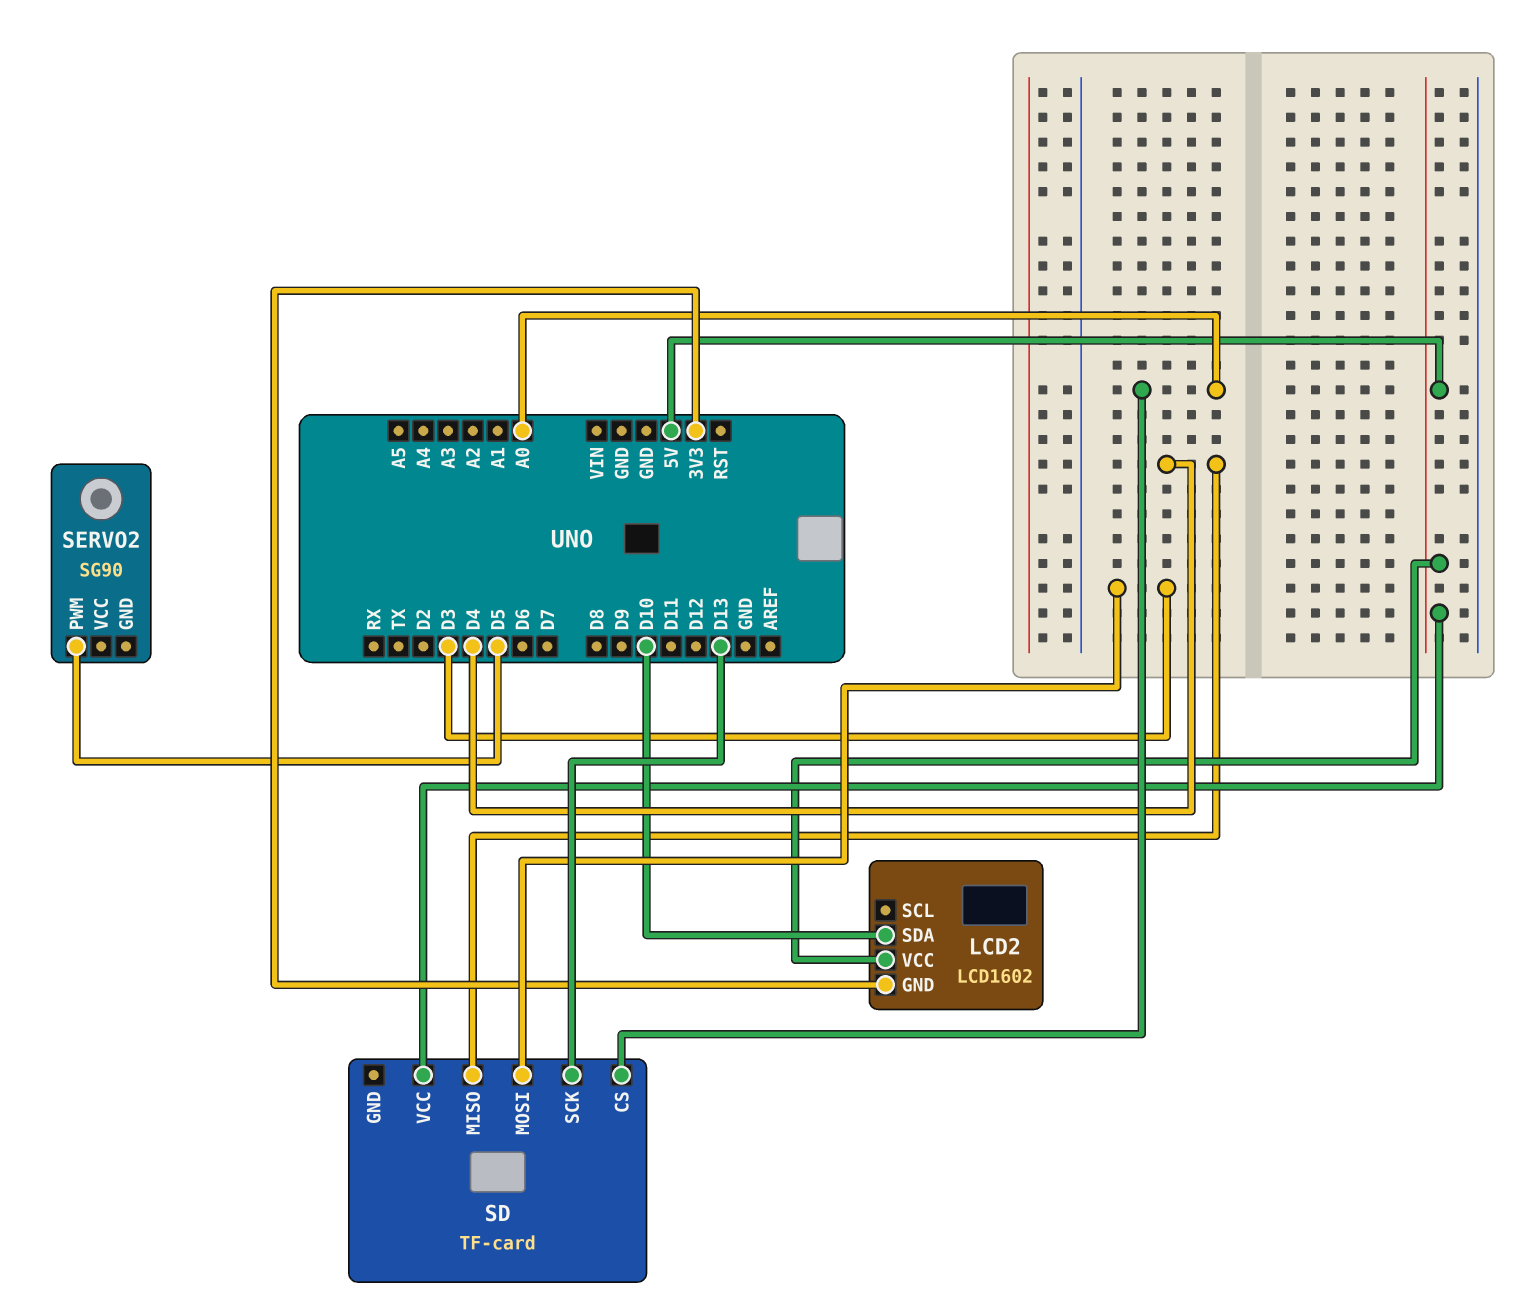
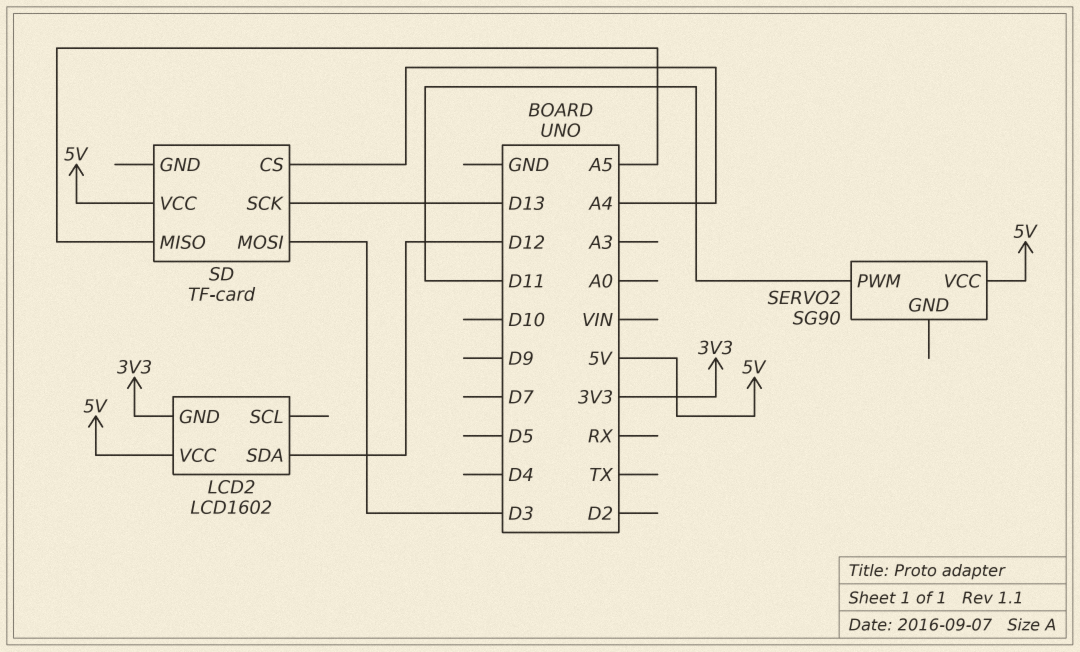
LCD2 pin SDA: D10 -> D12
SD pin CS: A0 -> A4
SD pin MISO: D4 -> A5
SERVO2 pin PWM: D5 -> D11
SERVO2 pin VCC: none -> 5V

